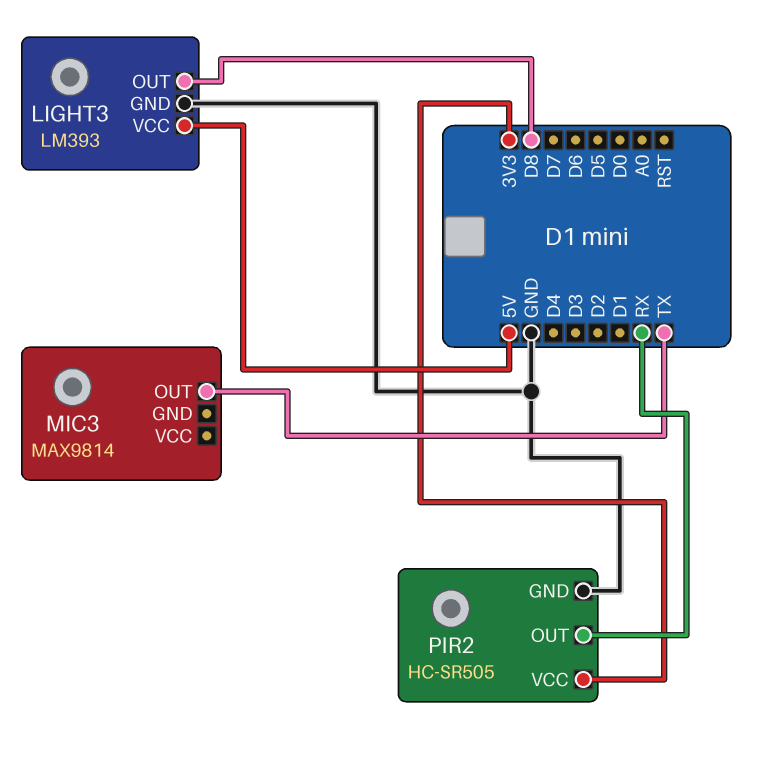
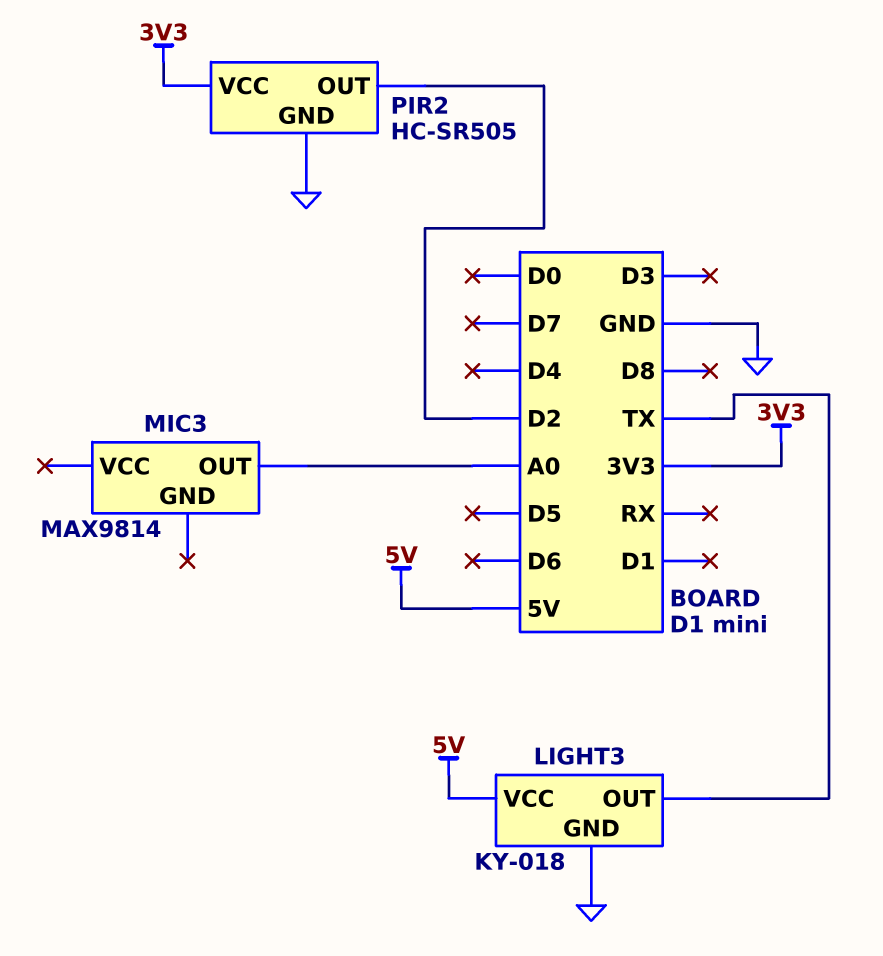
LIGHT3: LM393 -> KY-018
LIGHT3 pin OUT: D8 -> TX
MIC3 pin OUT: TX -> A0
PIR2 pin OUT: RX -> D2

